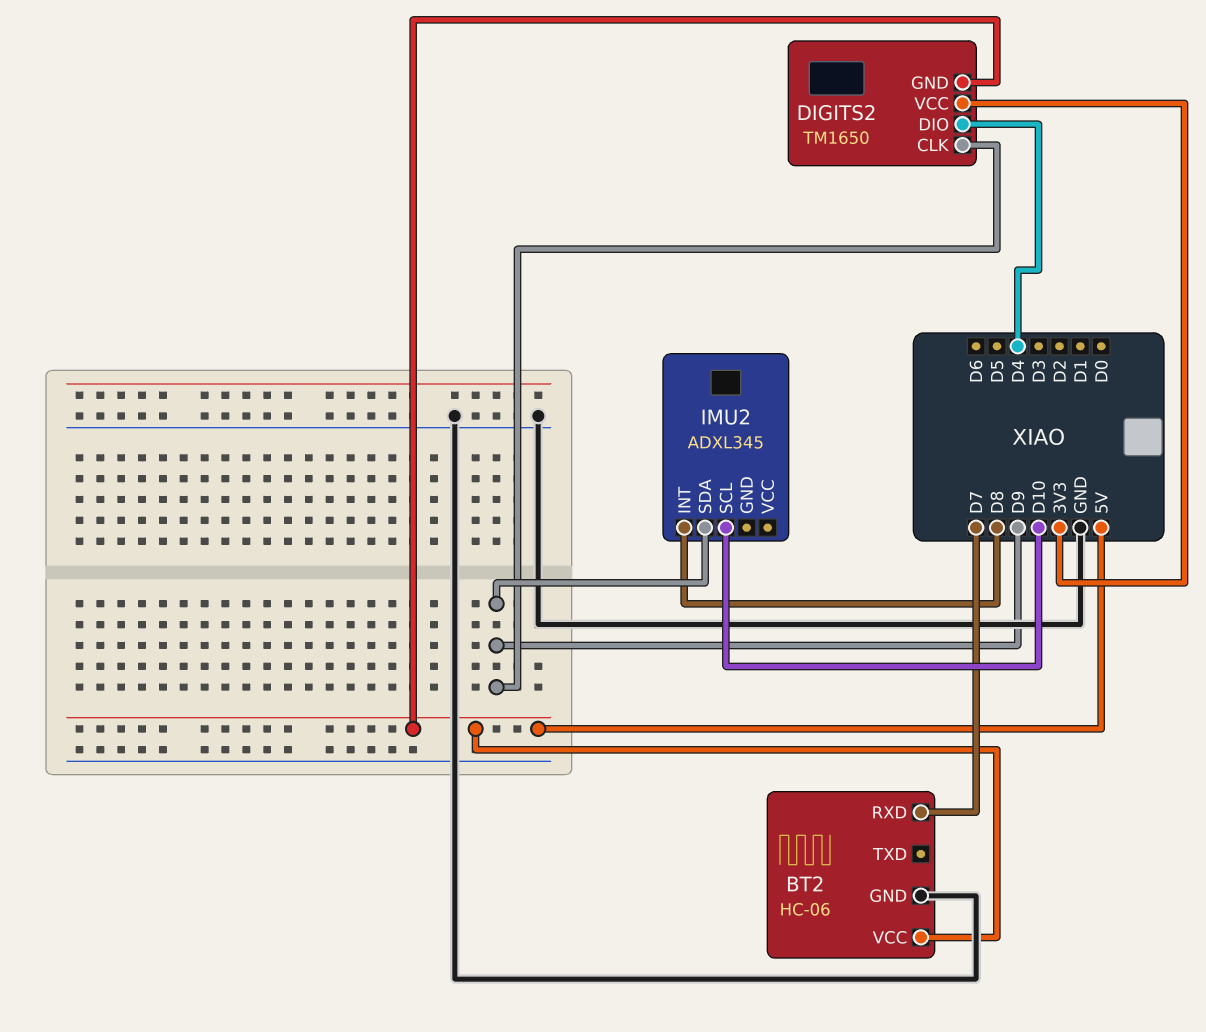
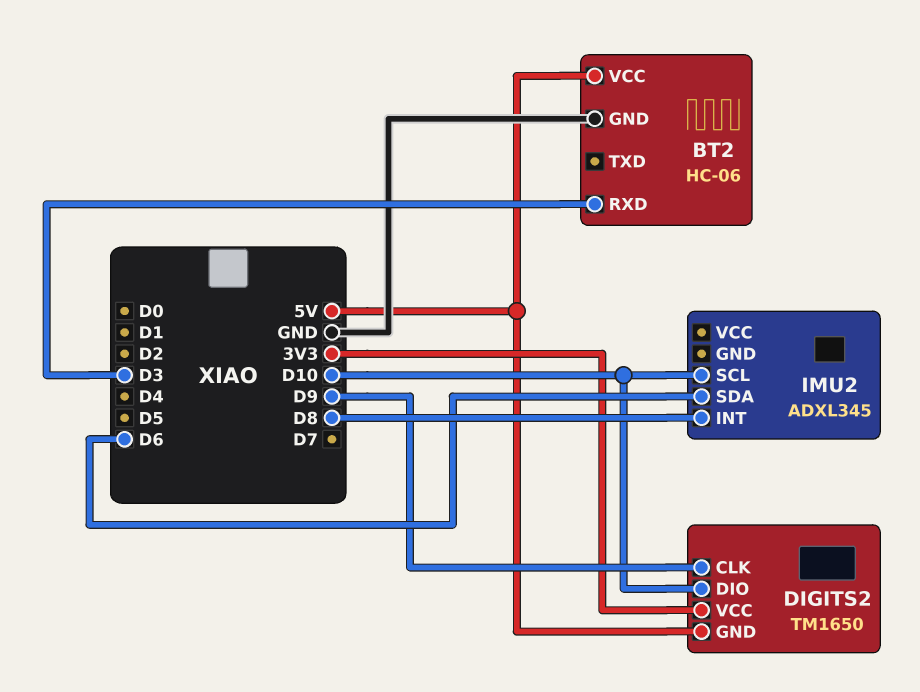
BT2 pin RXD: D7 -> D3
DIGITS2 pin DIO: D4 -> D10
IMU2 pin SDA: D9 -> D6

